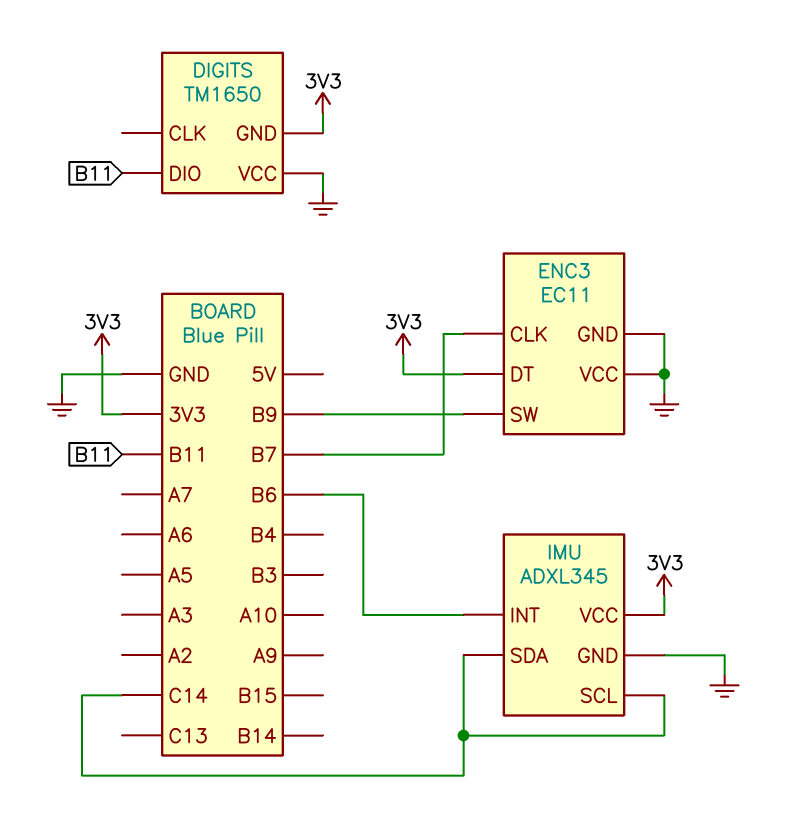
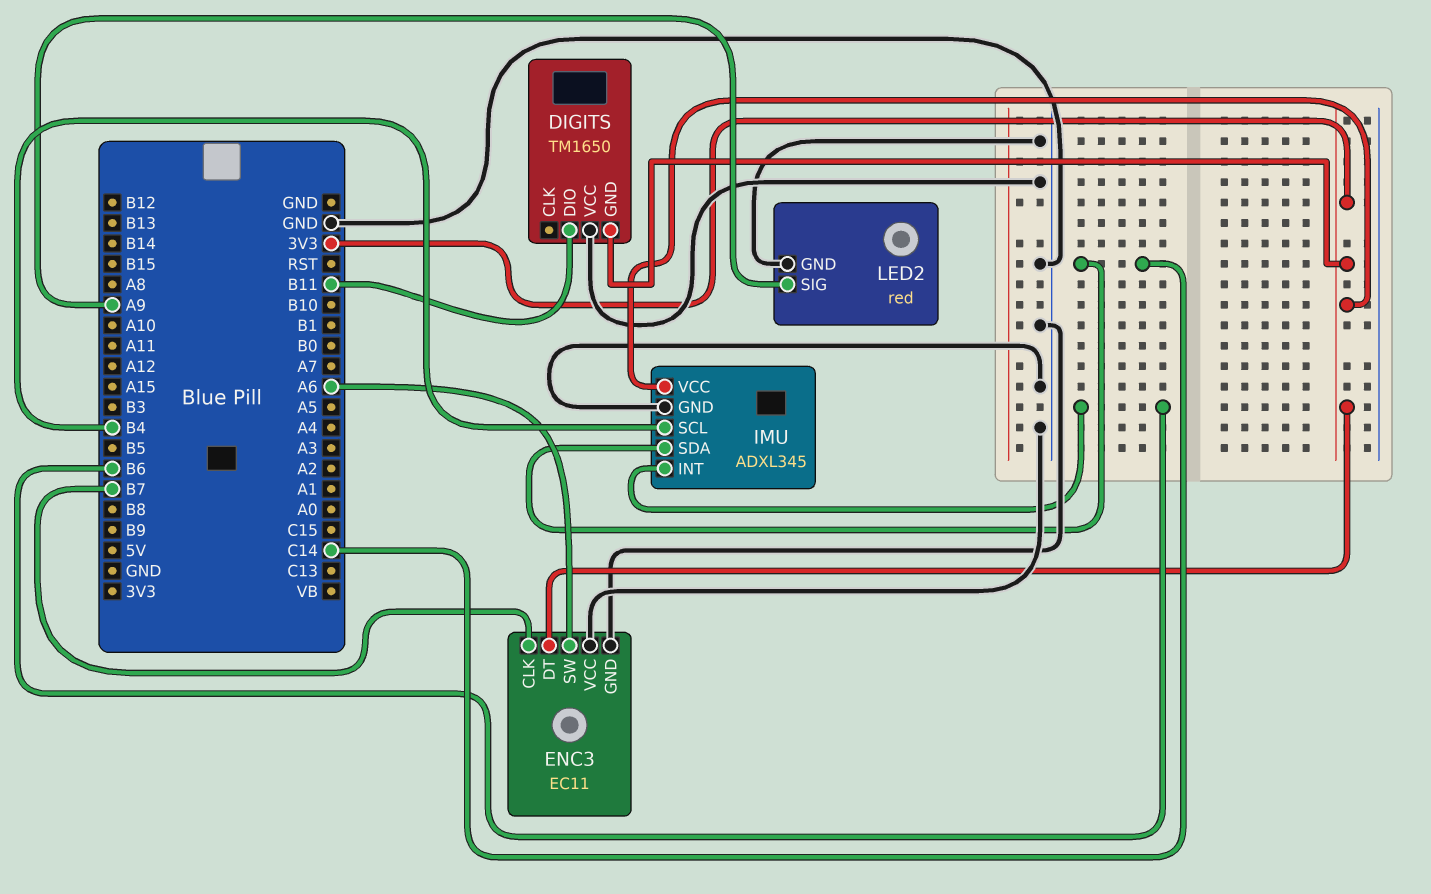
ENC3 pin SW: B9 -> A6
IMU pin SCL: C14 -> B4
LED2: none -> red
LED2 pin GND: none -> GND
LED2 pin SIG: none -> A9

